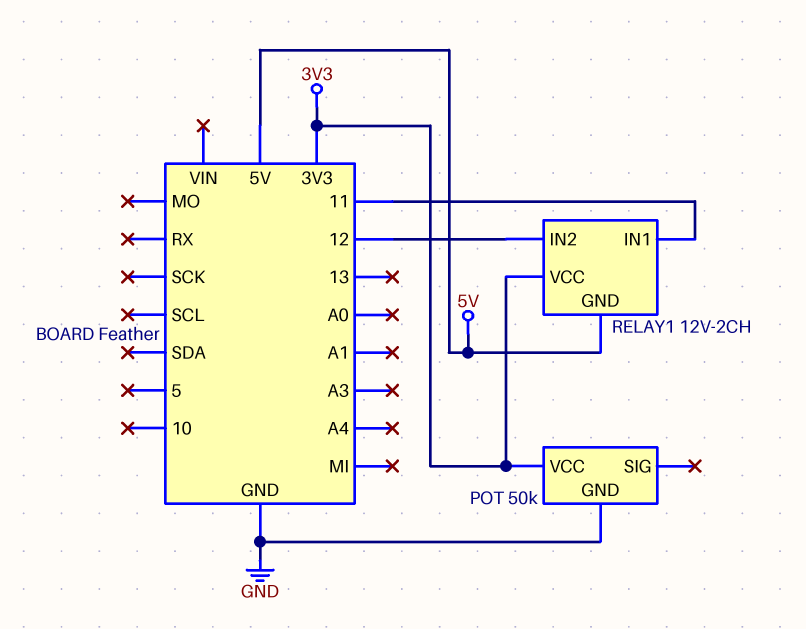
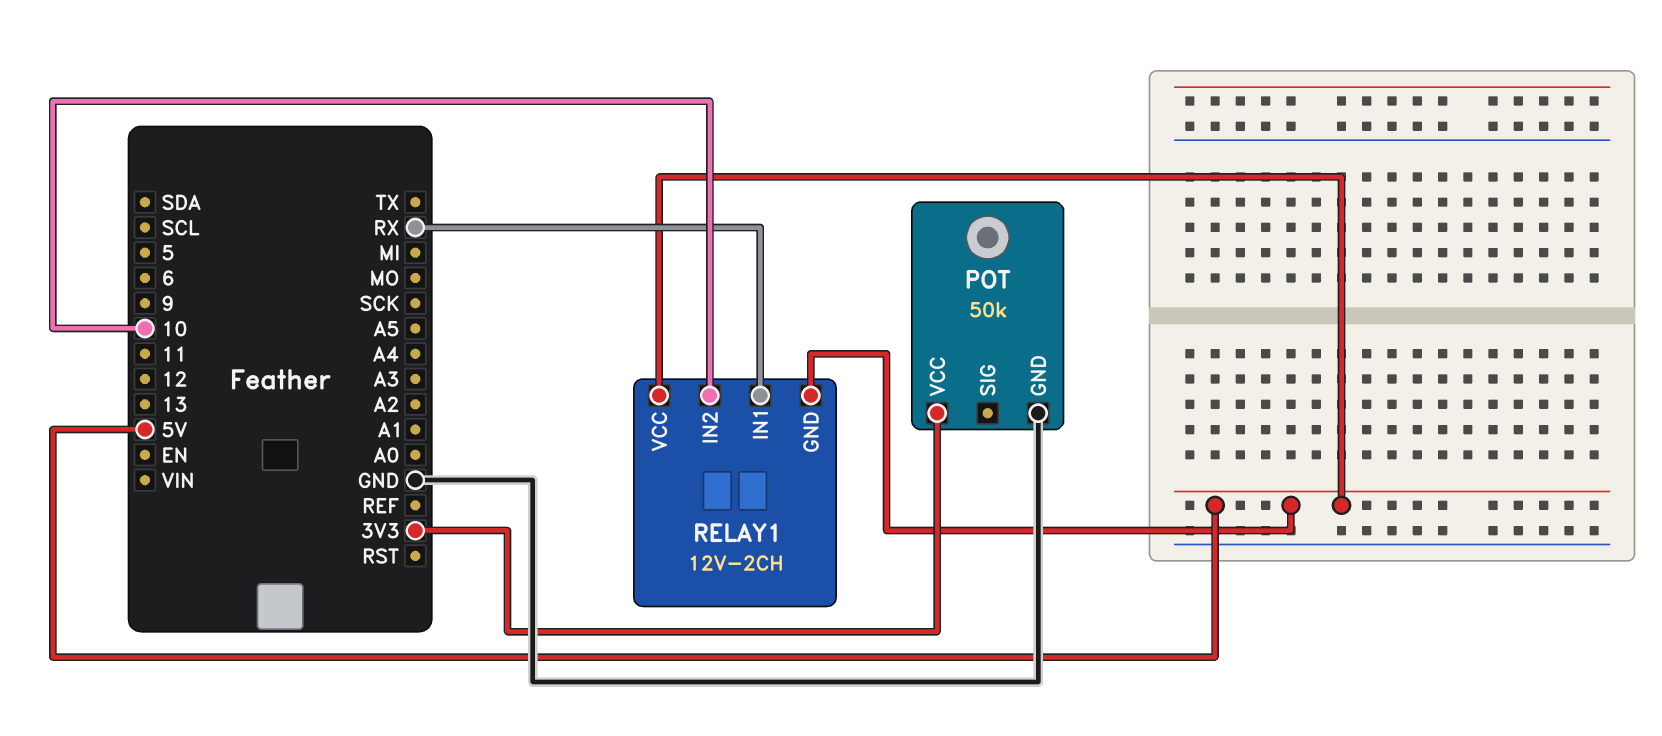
RELAY1 pin IN1: 11 -> RX
RELAY1 pin IN2: 12 -> 10
RELAY1 pin VCC: 3V3 -> 5V

